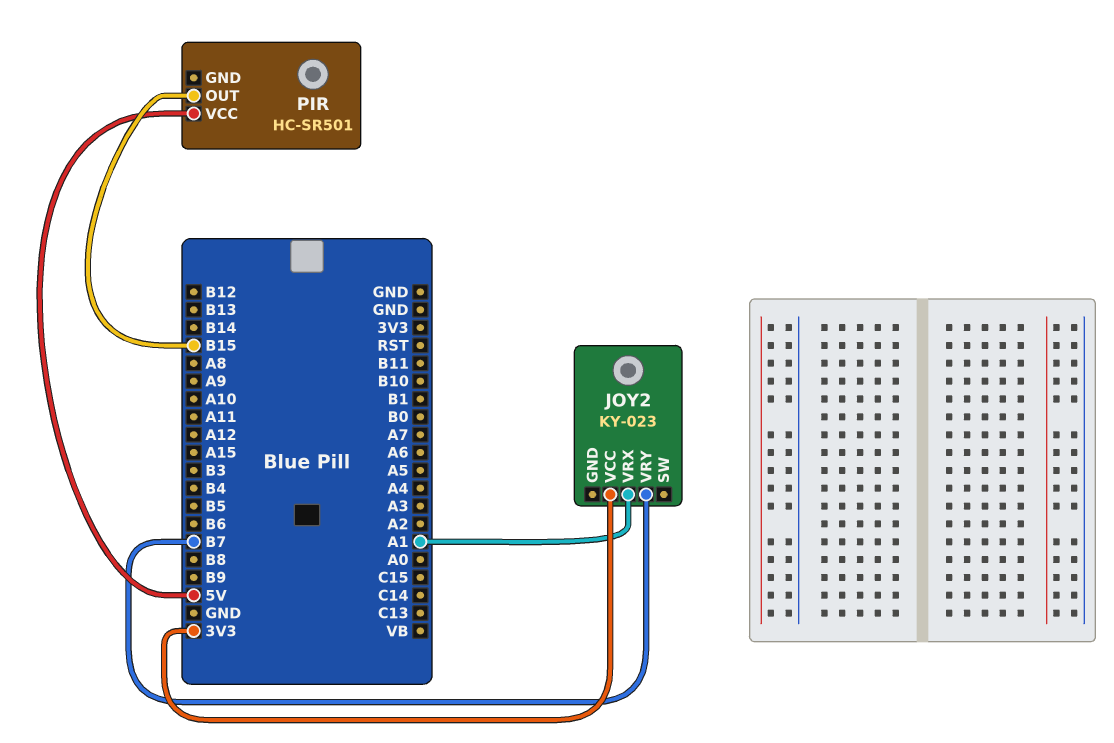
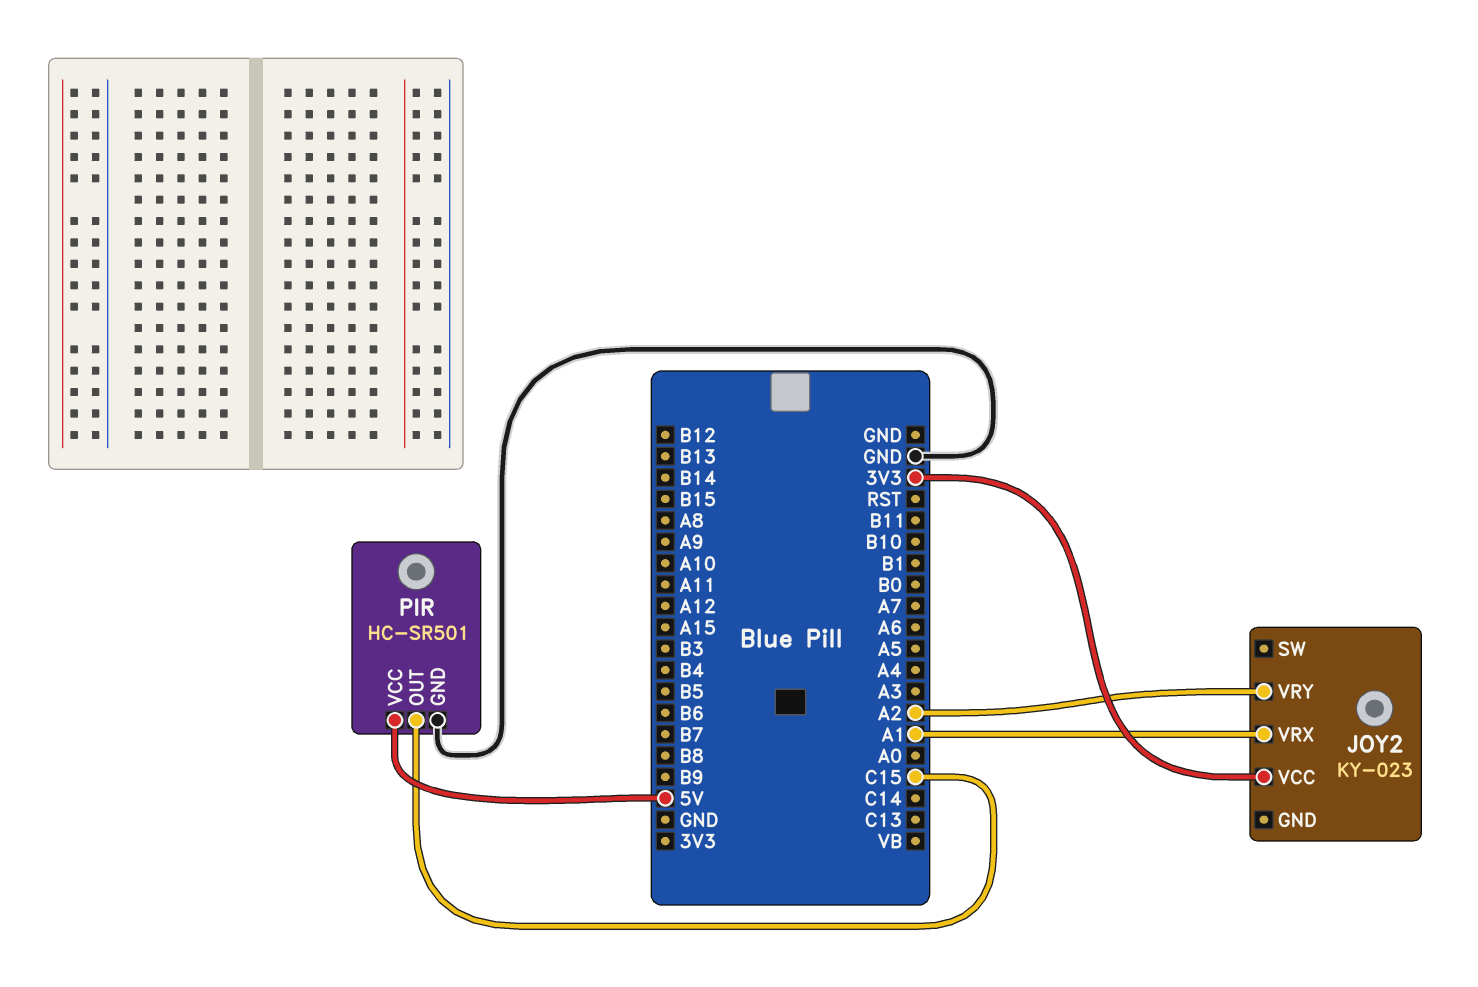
JOY2 pin VRY: B7 -> A2
PIR pin GND: none -> GND
PIR pin OUT: B15 -> C15

